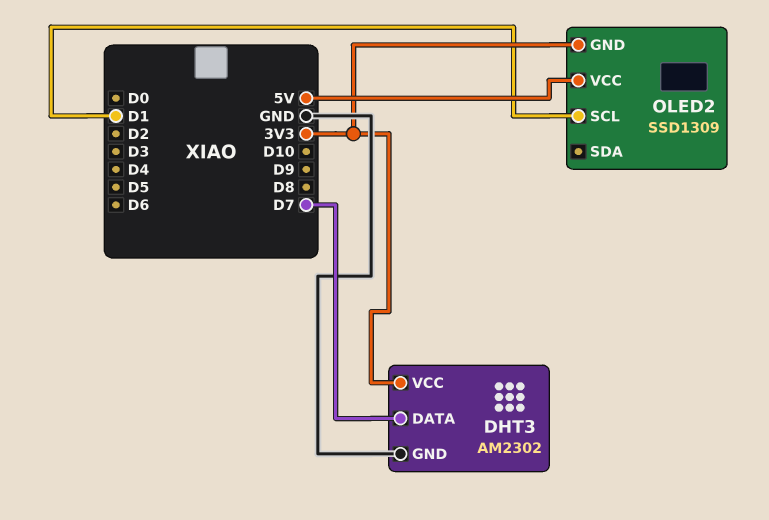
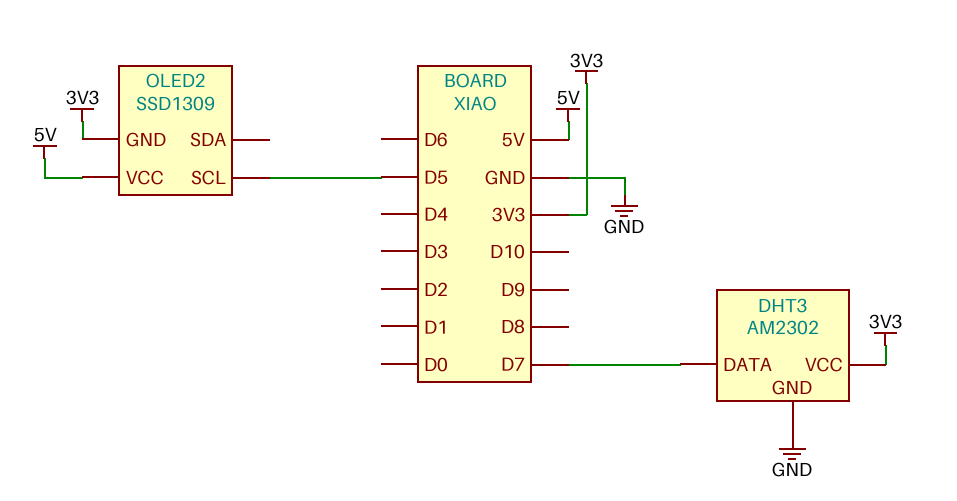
OLED2 pin SCL: D1 -> D5

